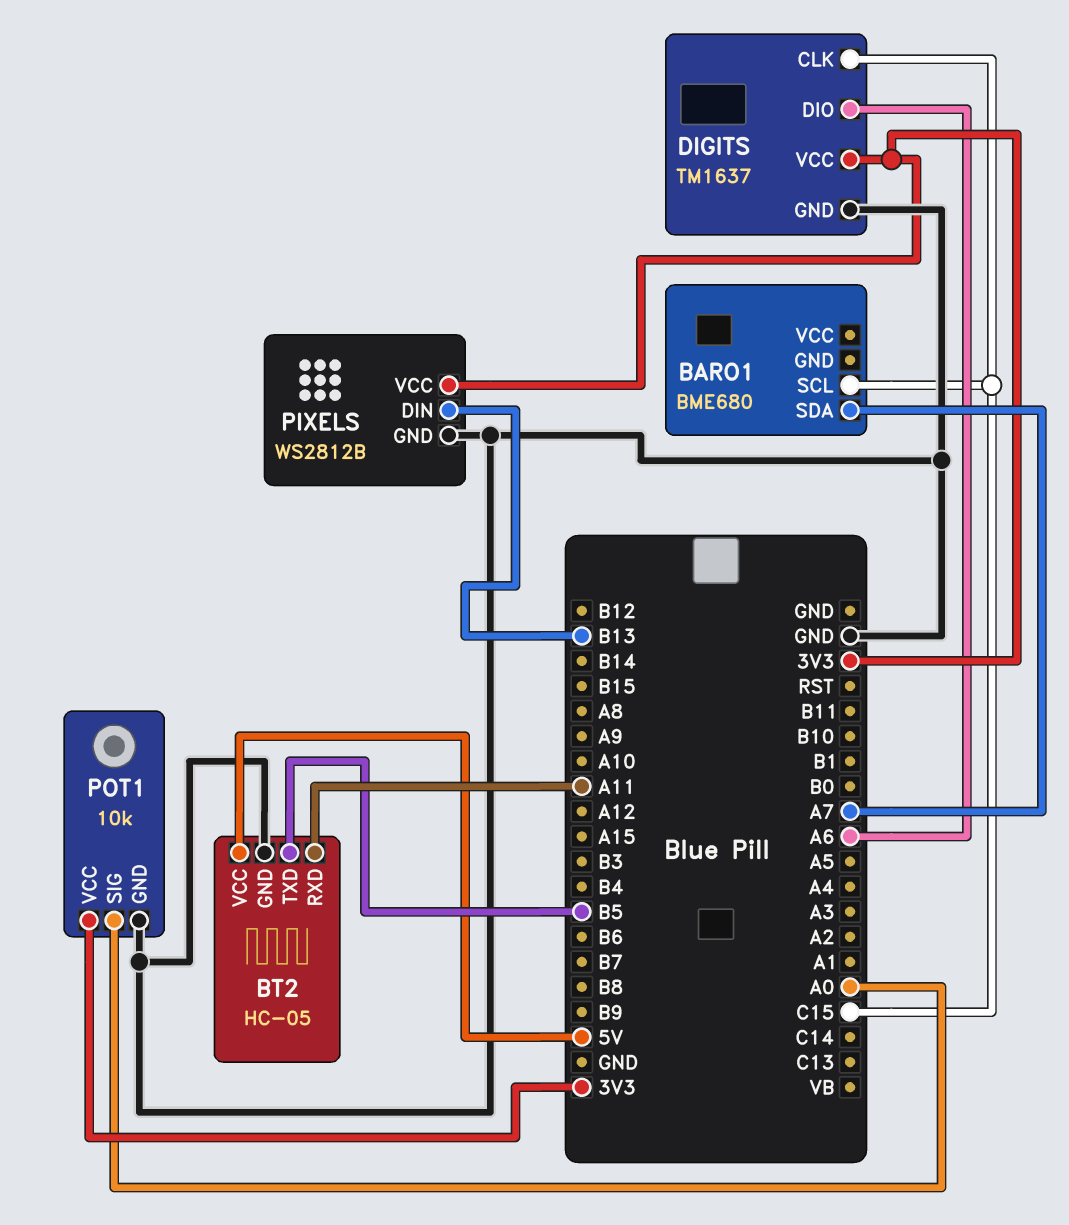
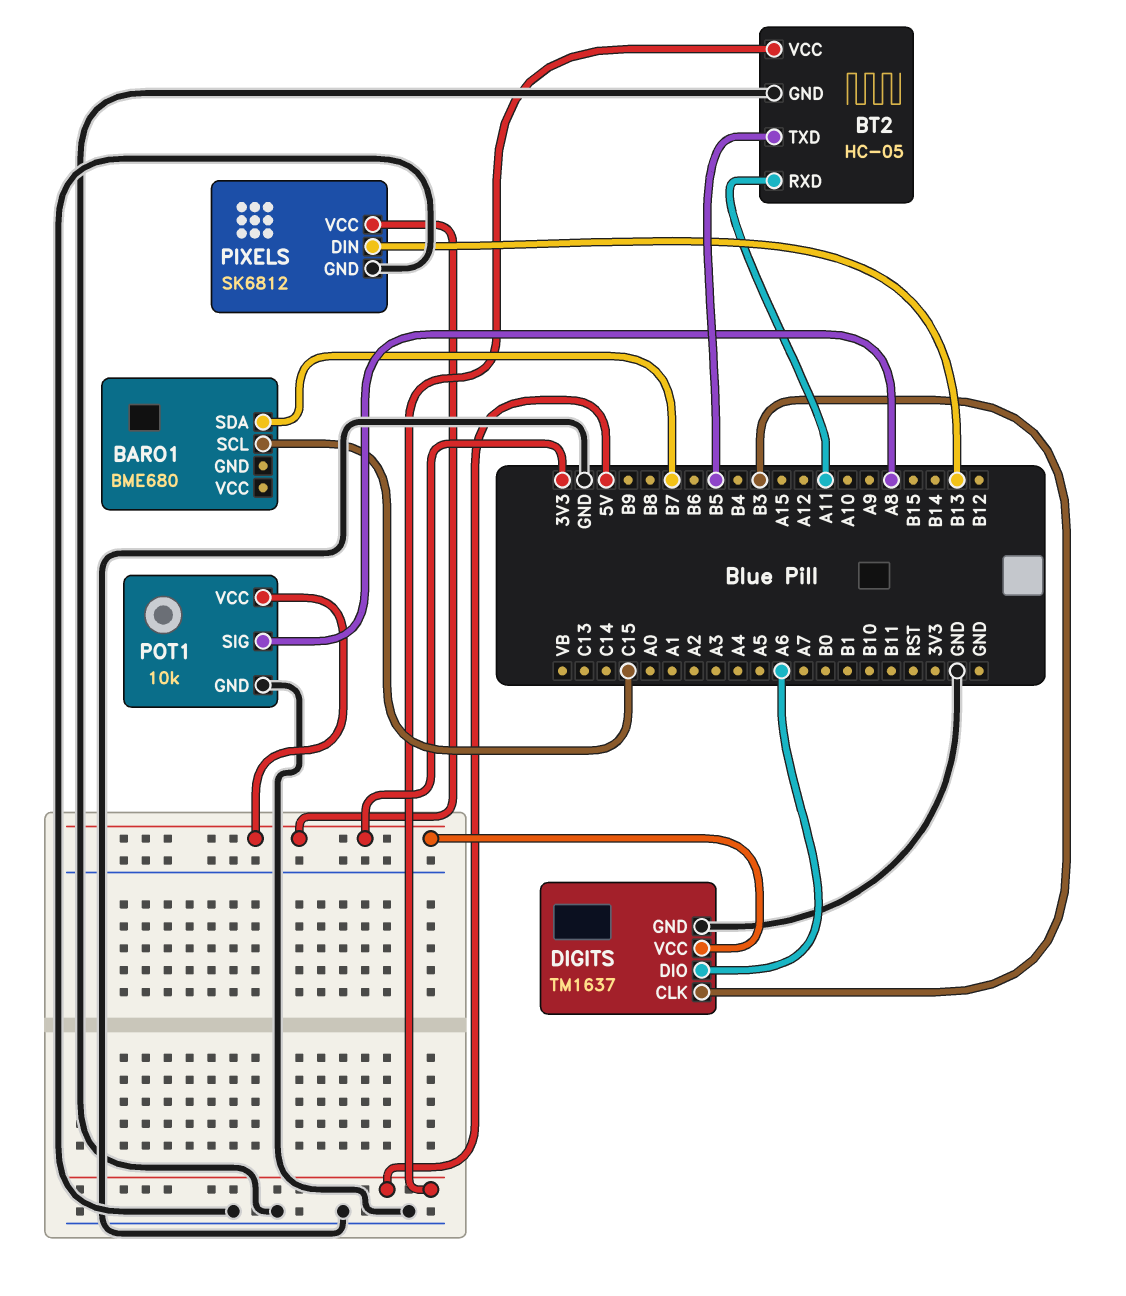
BARO1 pin SDA: A7 -> B7
DIGITS pin CLK: C15 -> B3
PIXELS: WS2812B -> SK6812
POT1 pin SIG: A0 -> A8

